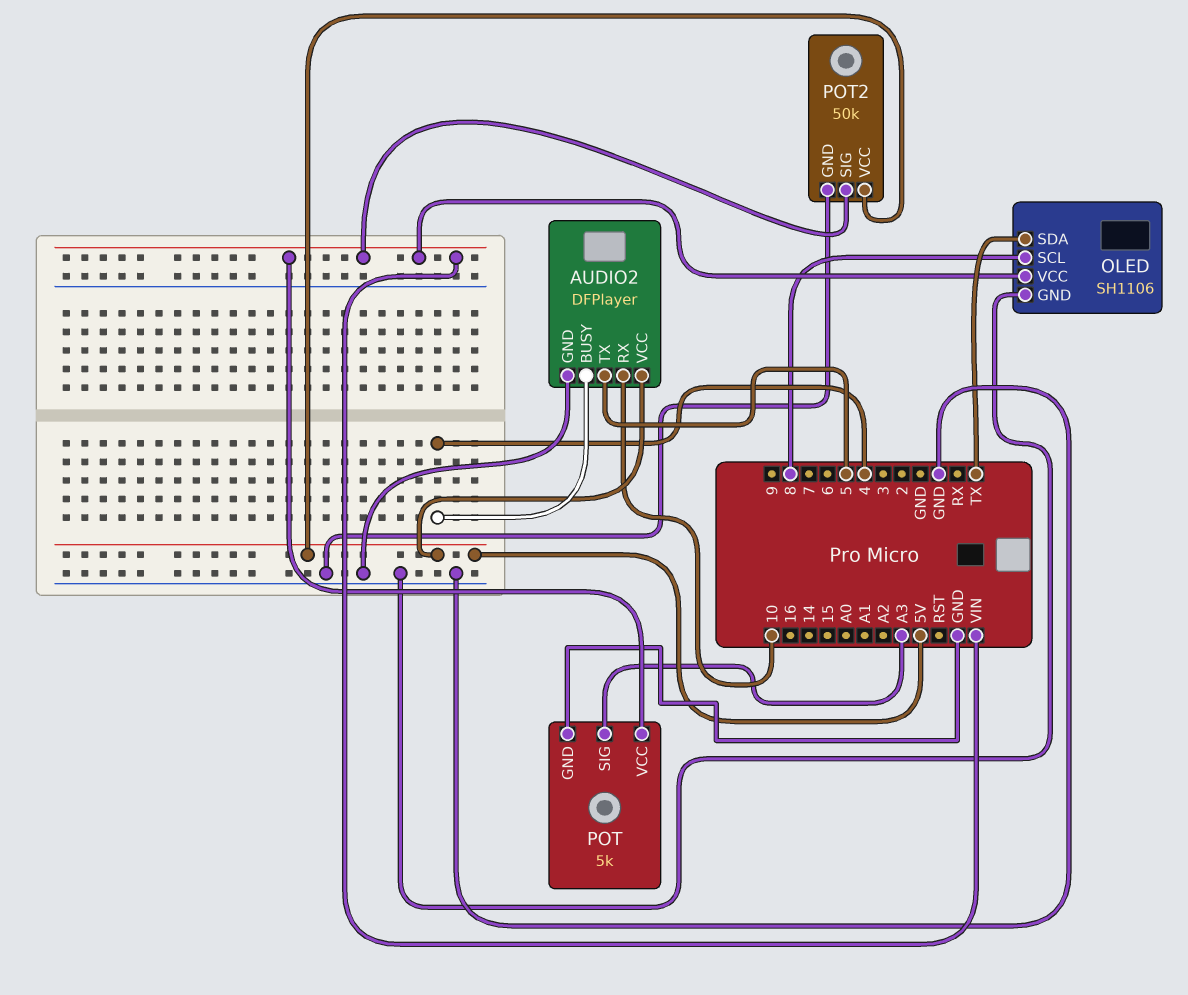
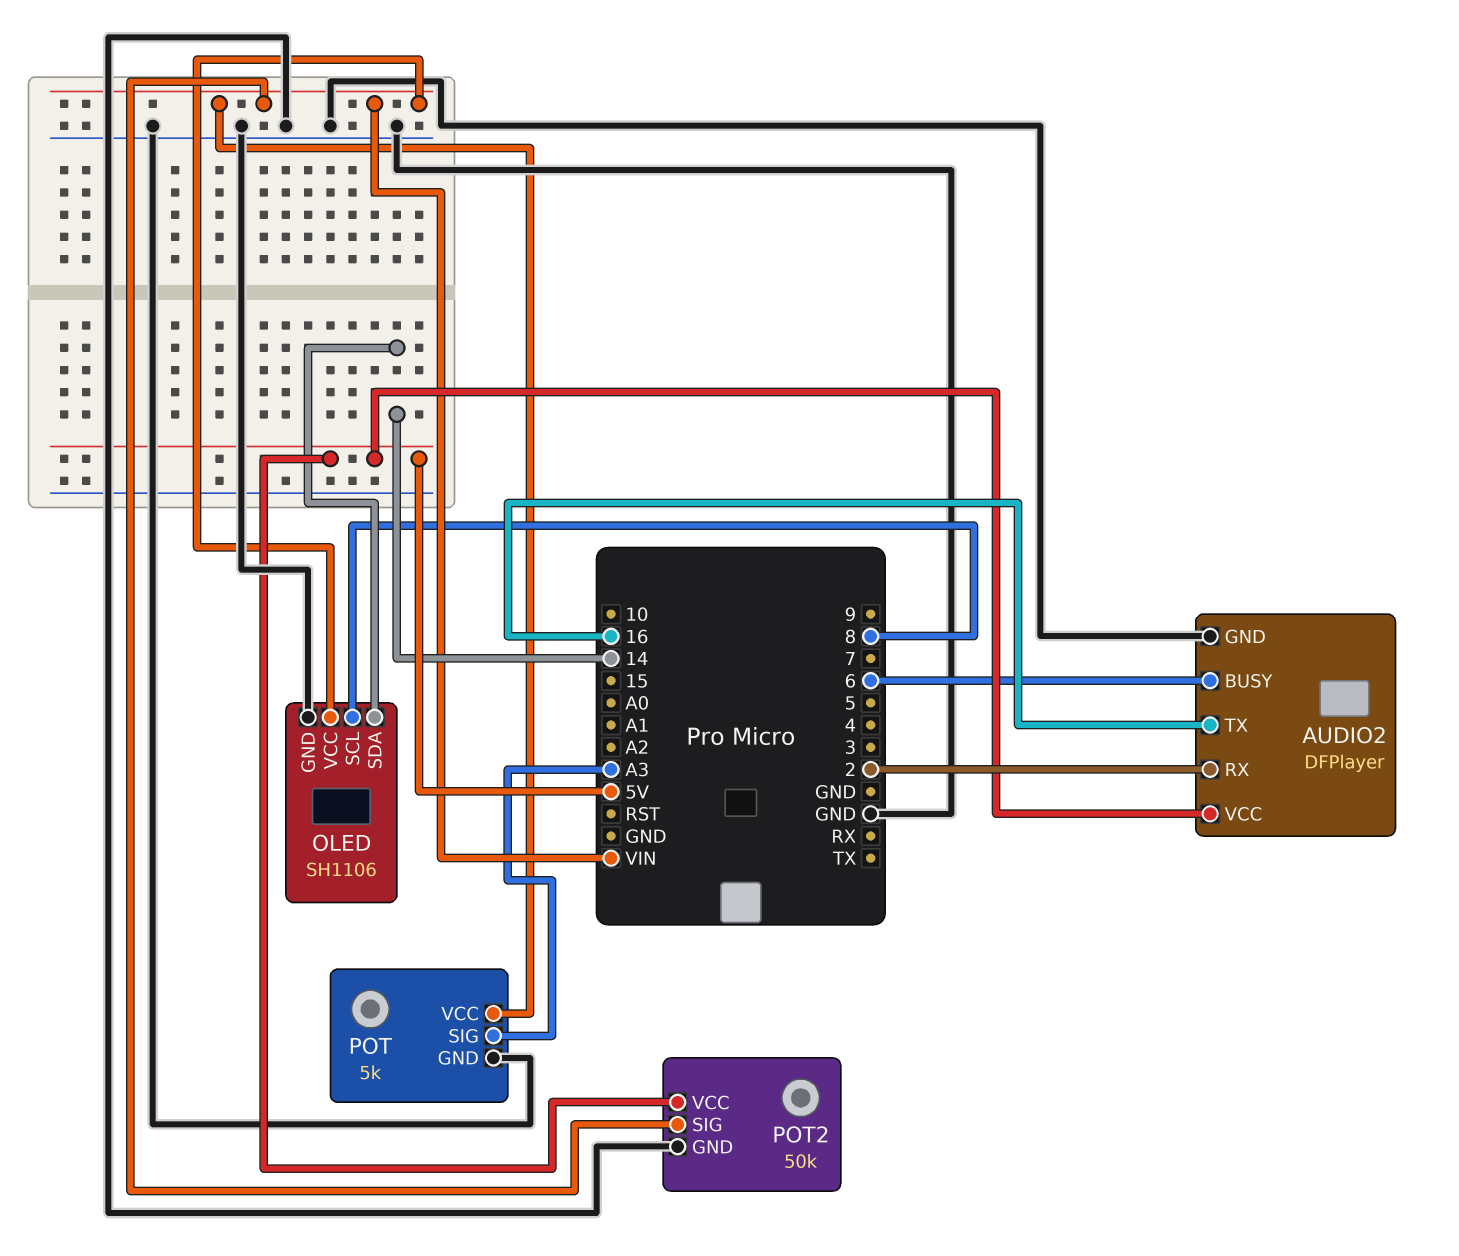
AUDIO2 pin BUSY: 4 -> 6
AUDIO2 pin RX: 10 -> 2
AUDIO2 pin TX: 5 -> 16
OLED pin SDA: TX -> 14

